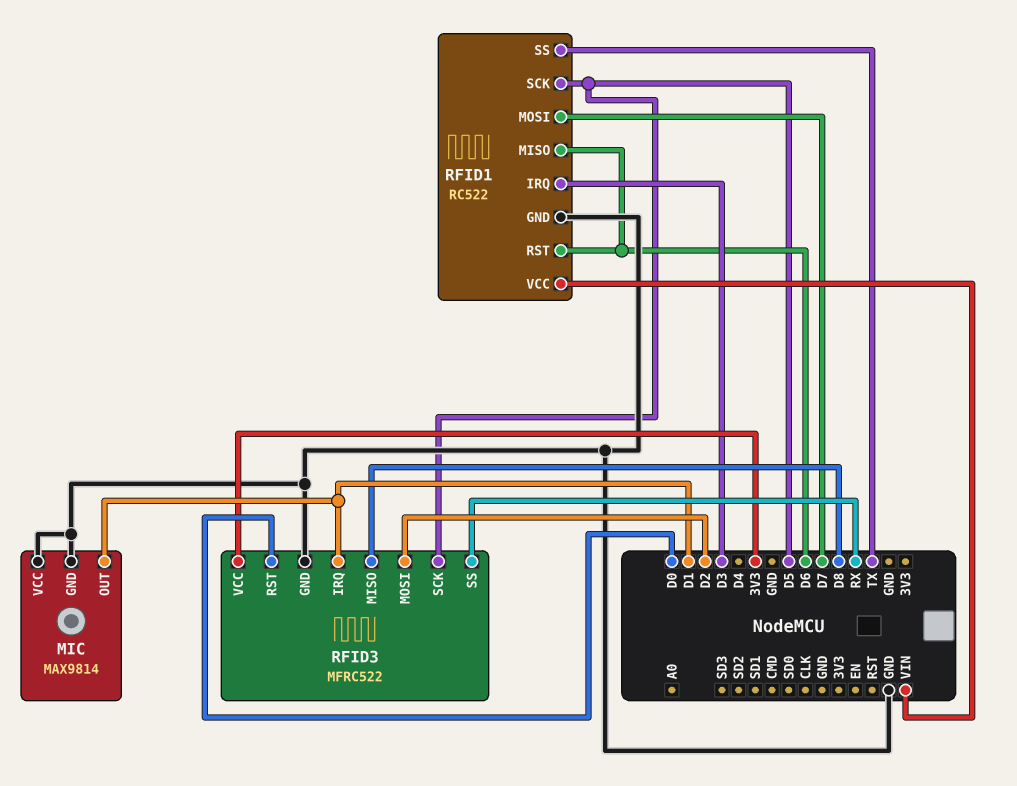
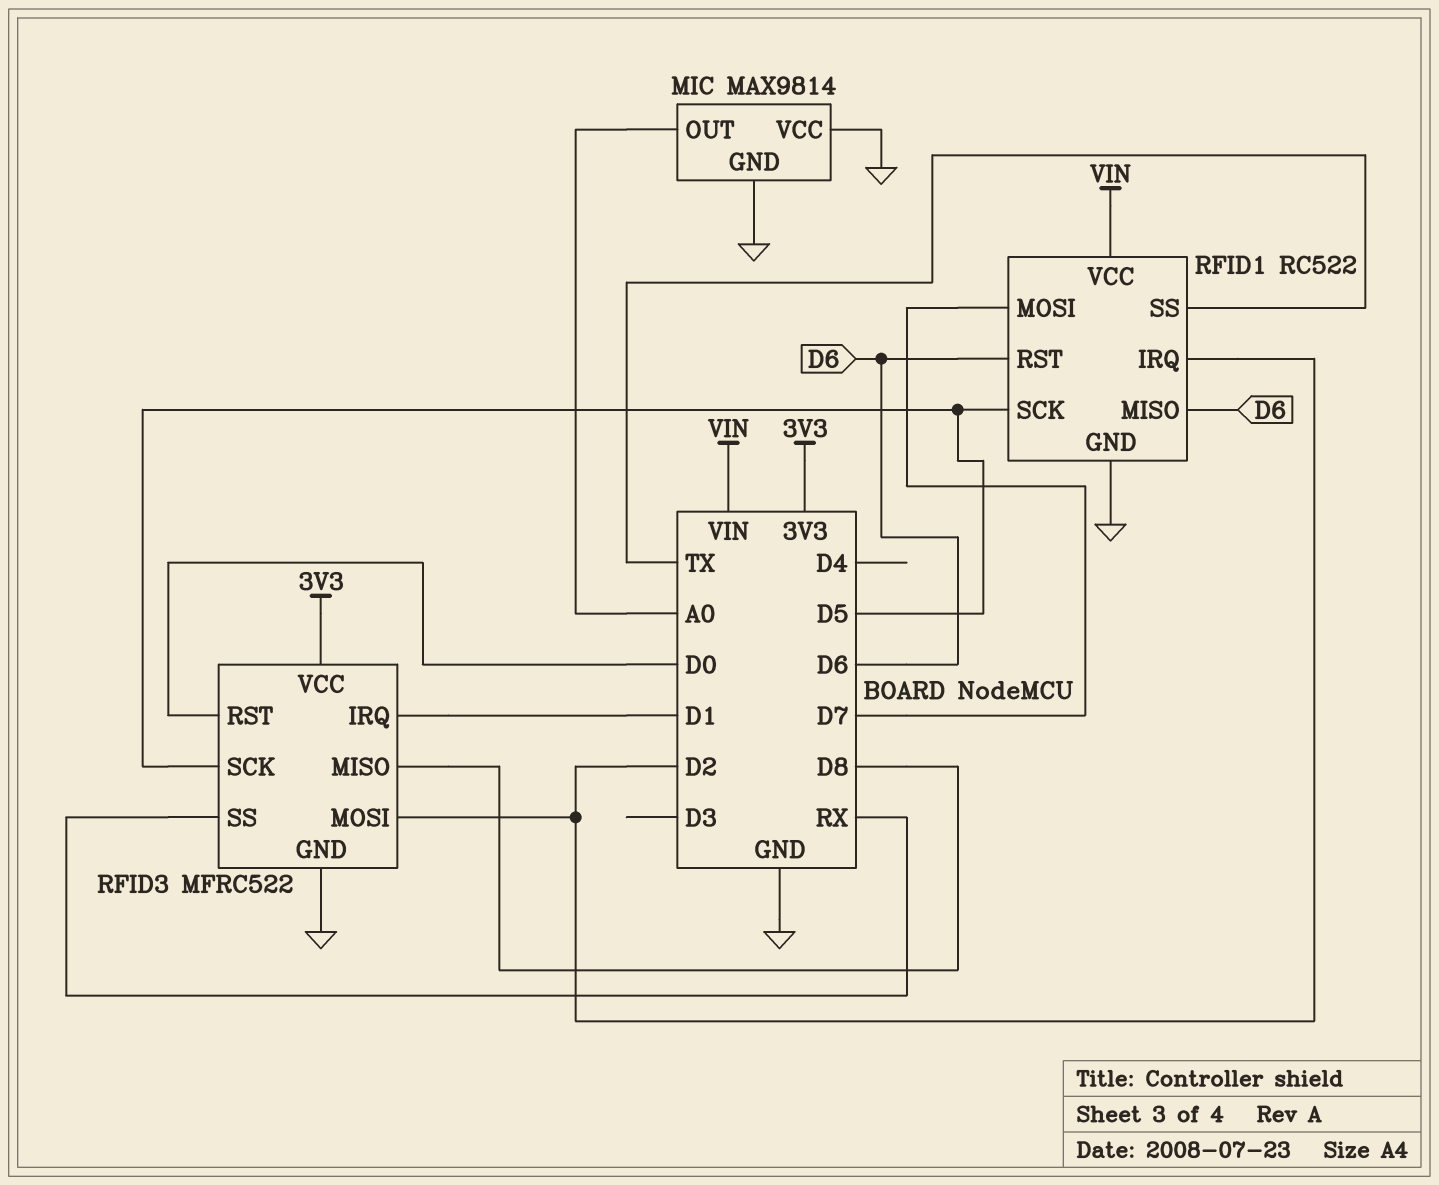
MIC pin OUT: D1 -> A0
RFID1 pin IRQ: D3 -> D2

